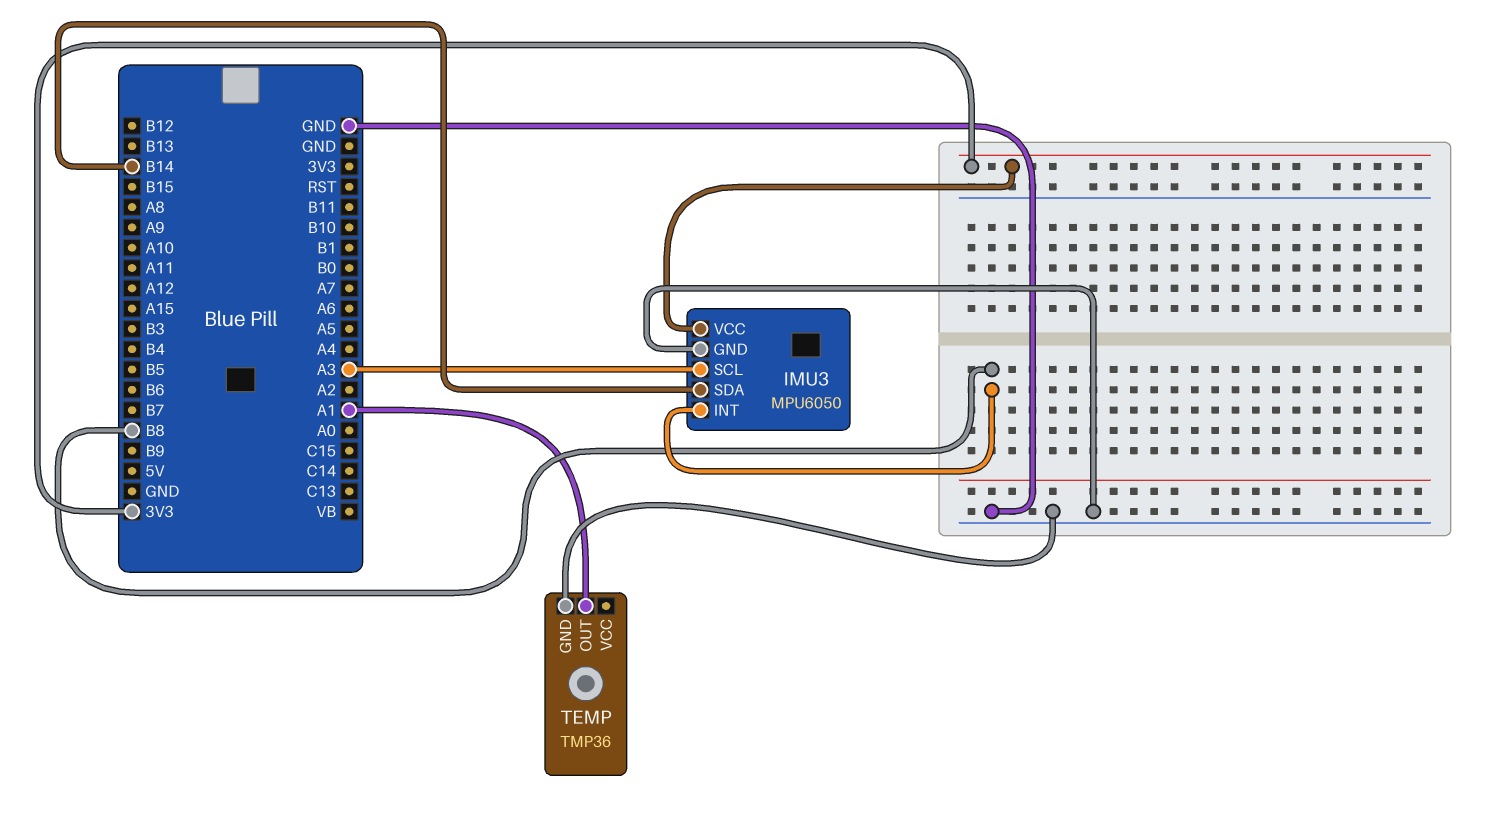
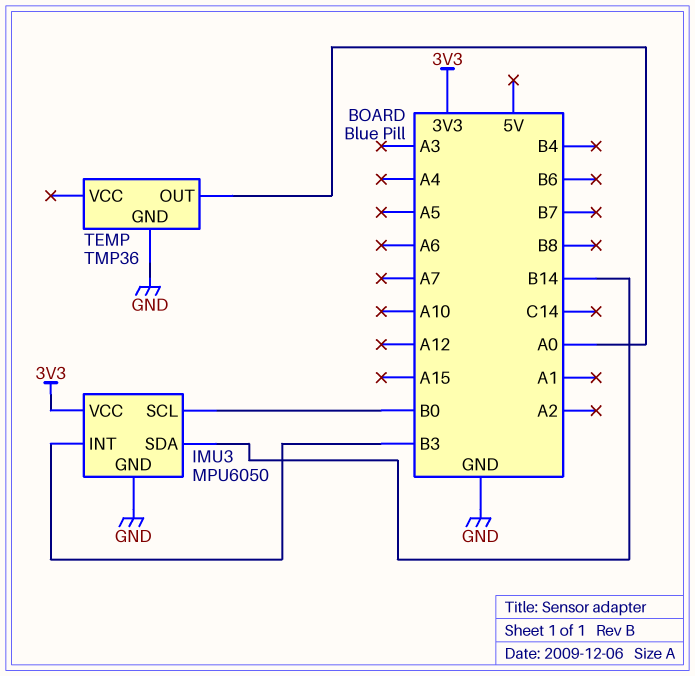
IMU3 pin INT: B8 -> B3
IMU3 pin SCL: A3 -> B0
TEMP pin OUT: A1 -> A0

